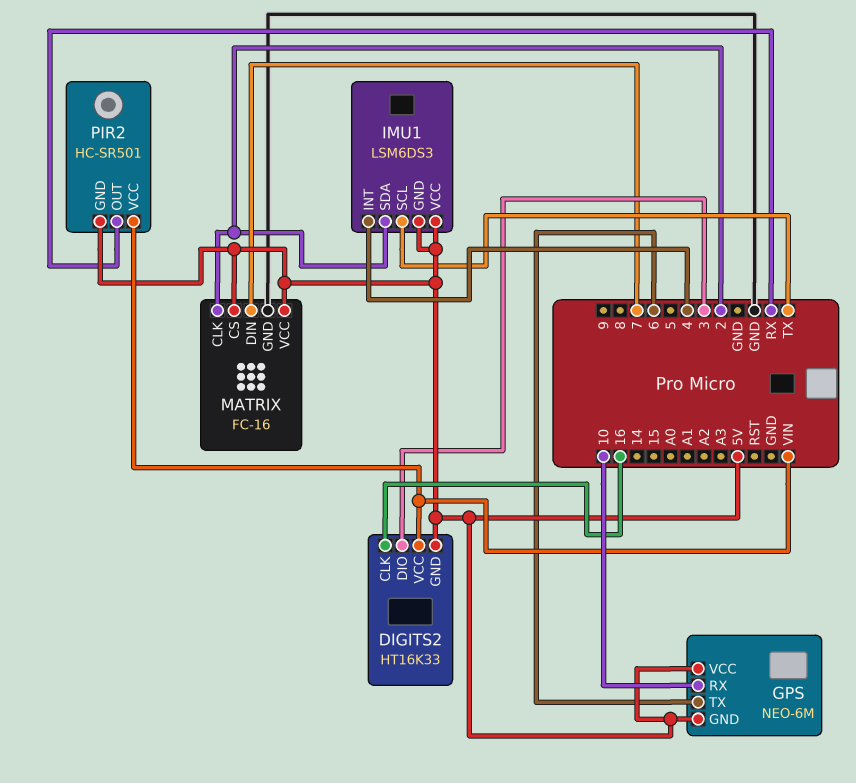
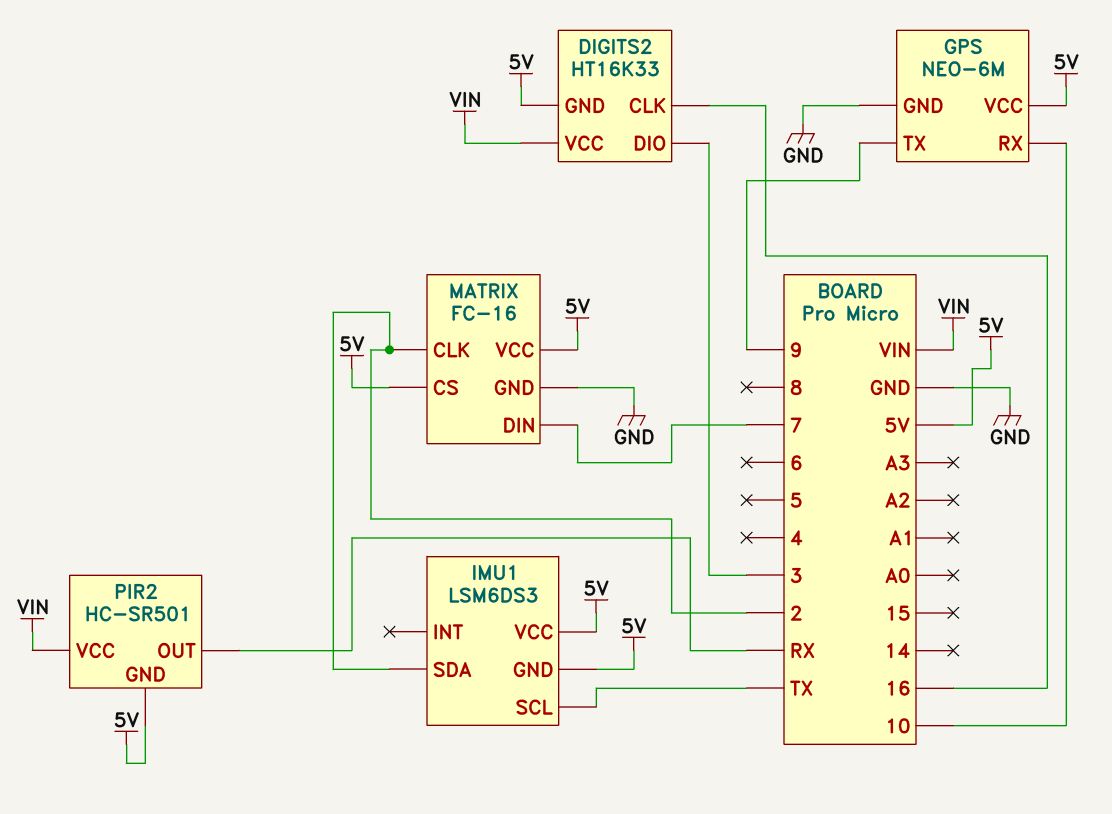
GPS pin GND: 5V -> GND
GPS pin TX: 6 -> 9
IMU1 pin INT: 4 -> none

